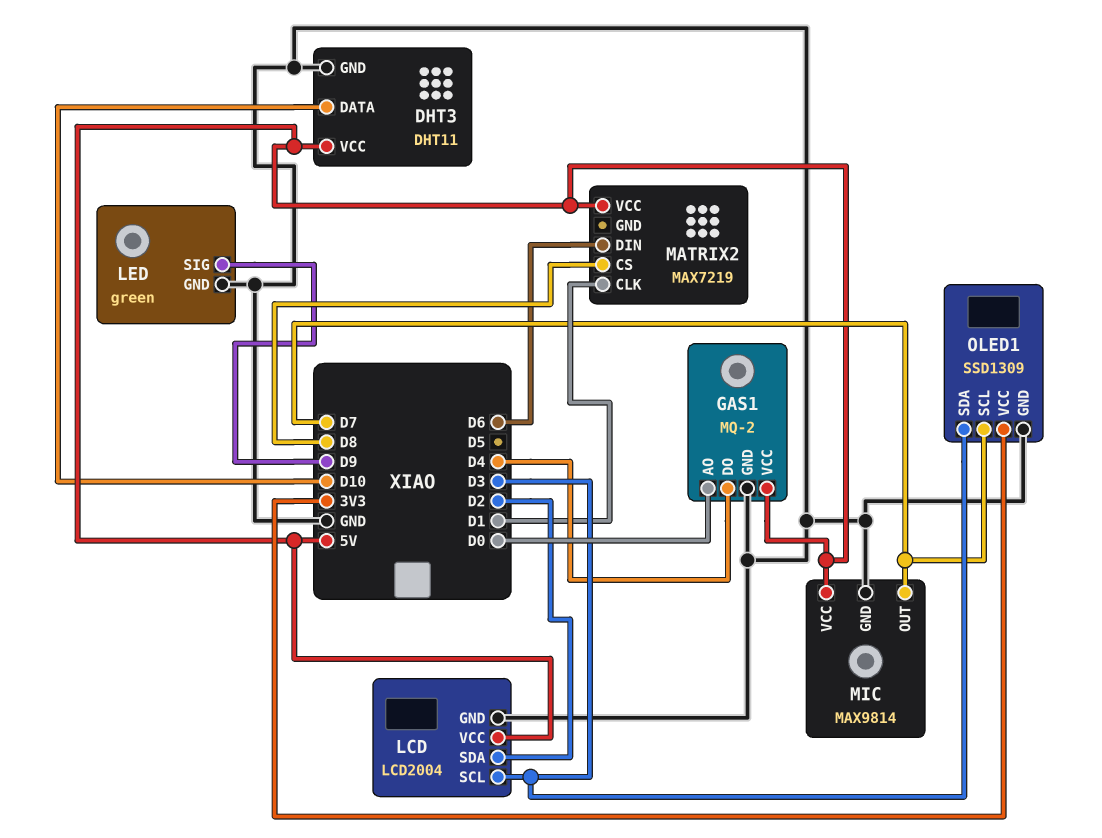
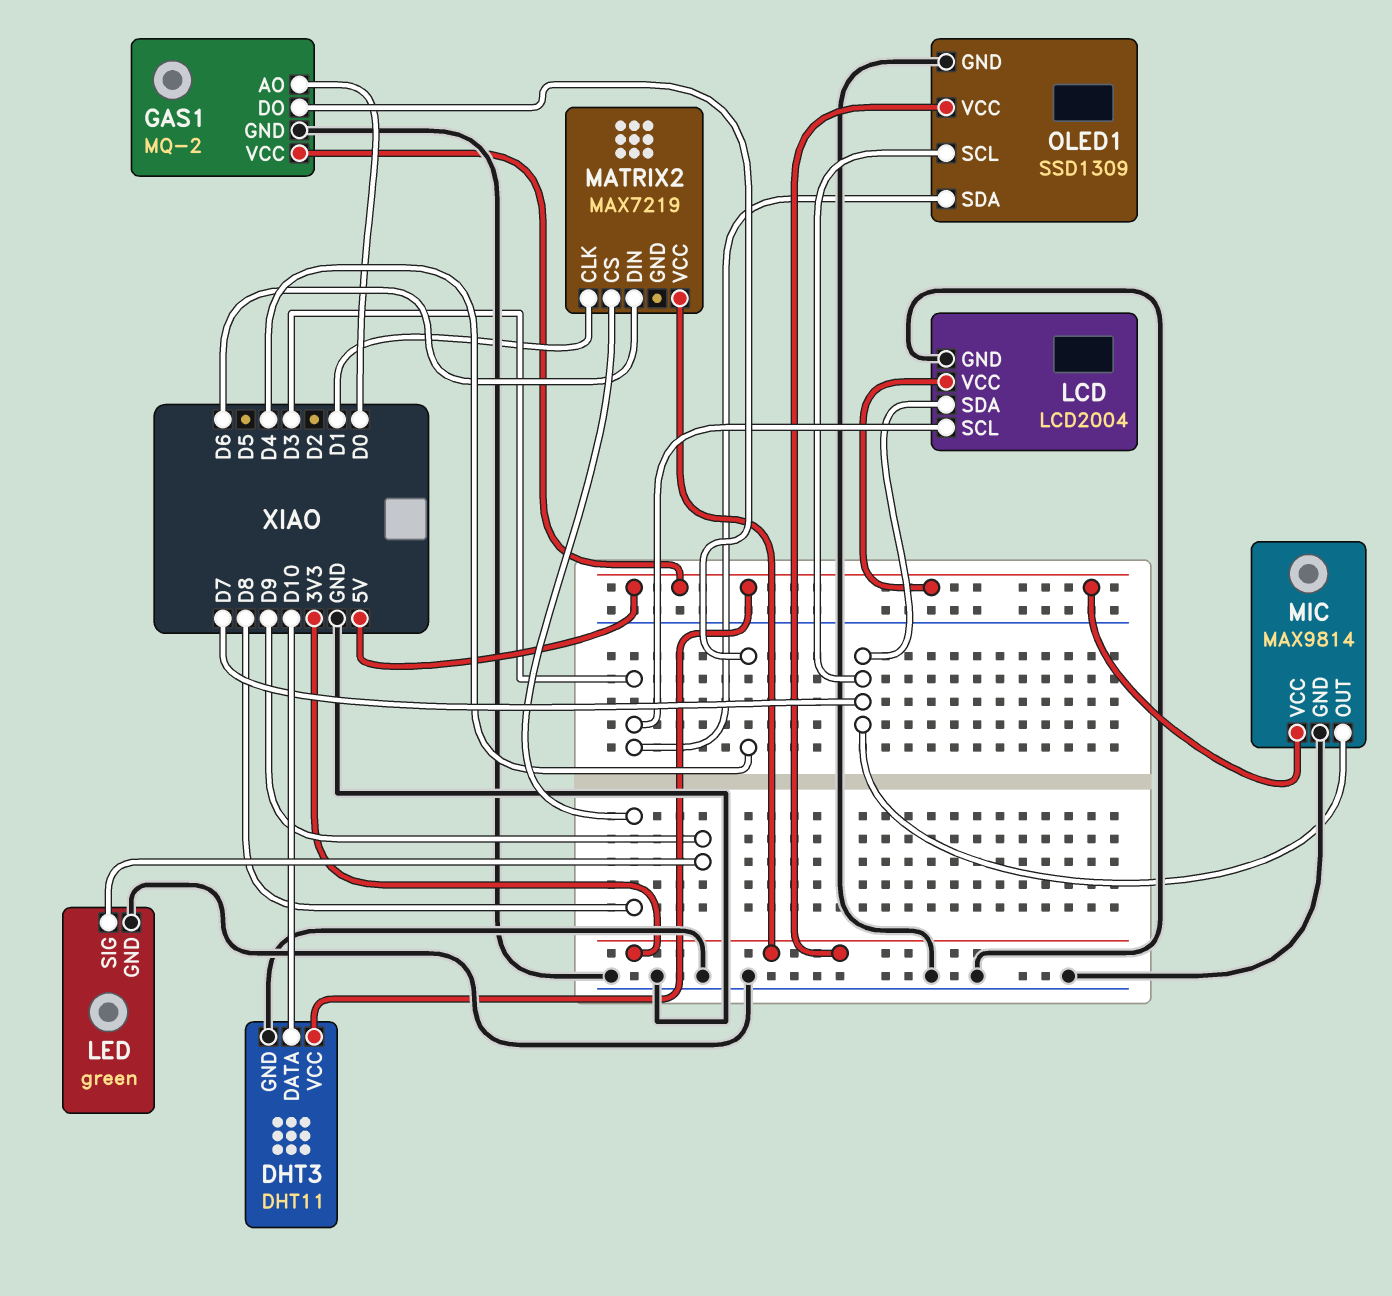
LCD pin SDA: D2 -> D7
MATRIX2 pin VCC: 5V -> 3V3

